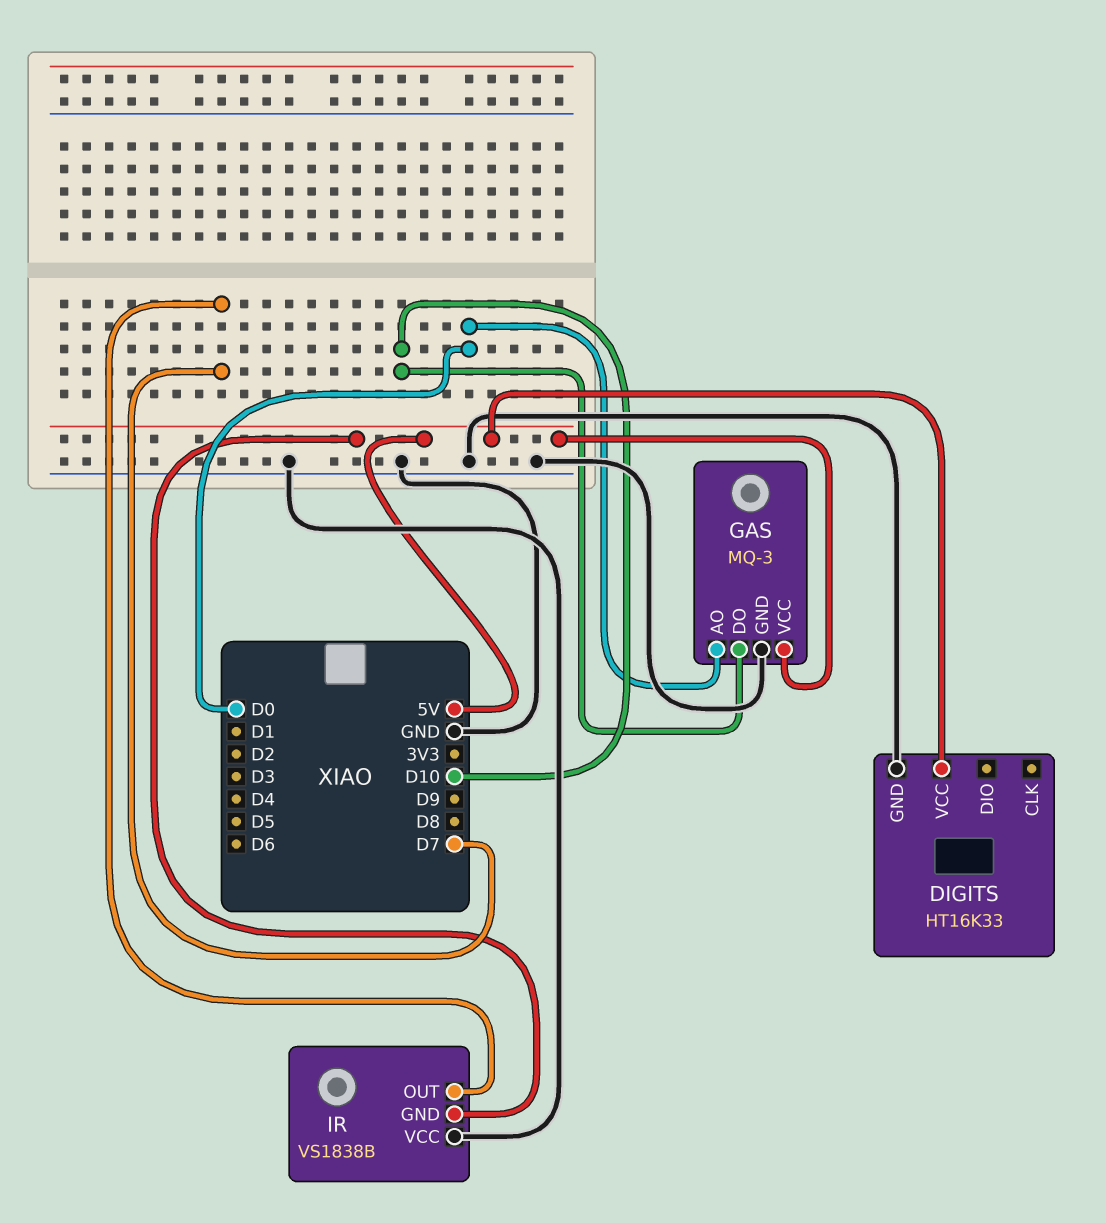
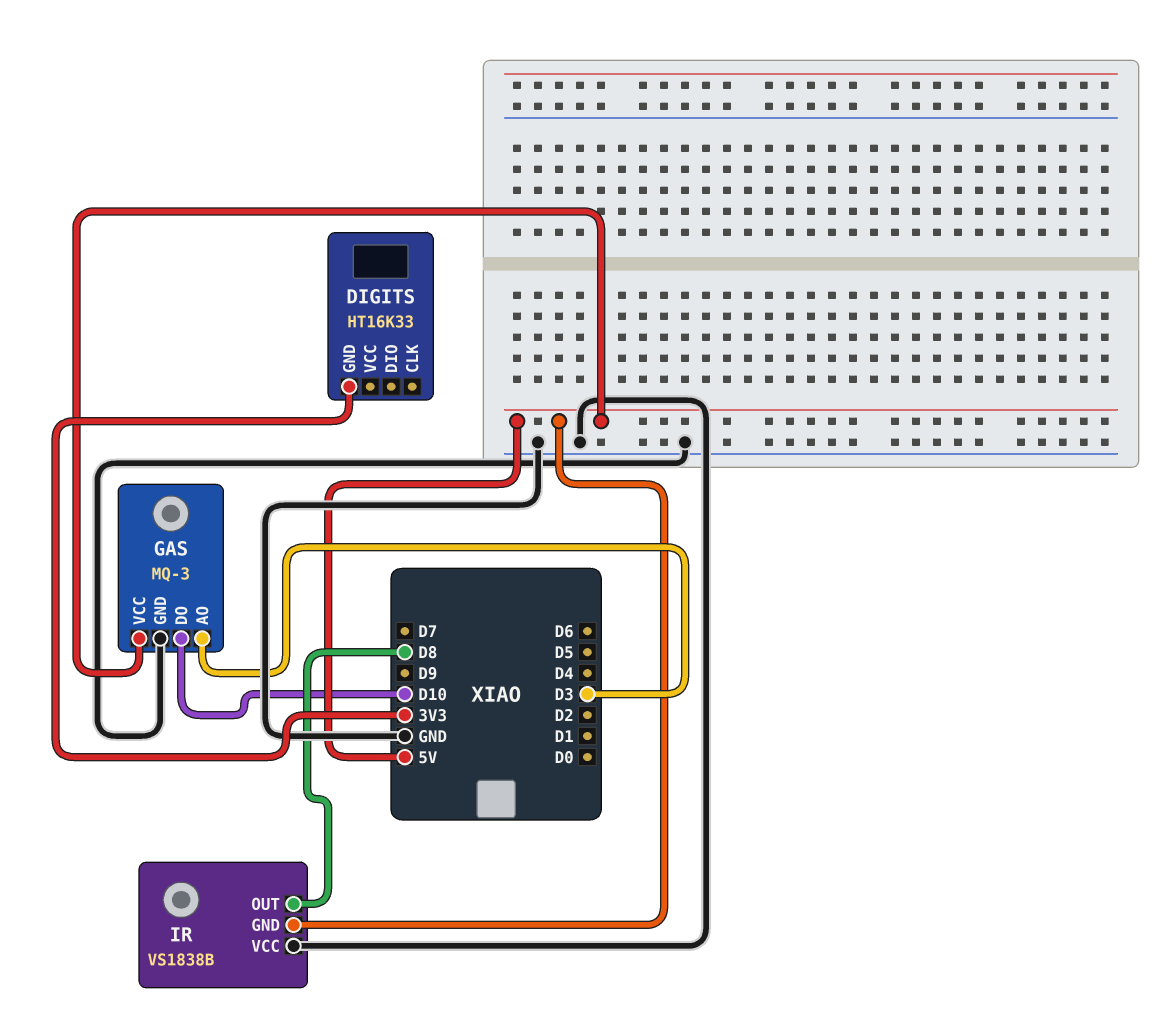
DIGITS pin GND: GND -> 3V3
DIGITS pin VCC: 5V -> none
GAS pin AO: D0 -> D3
IR pin OUT: D7 -> D8

